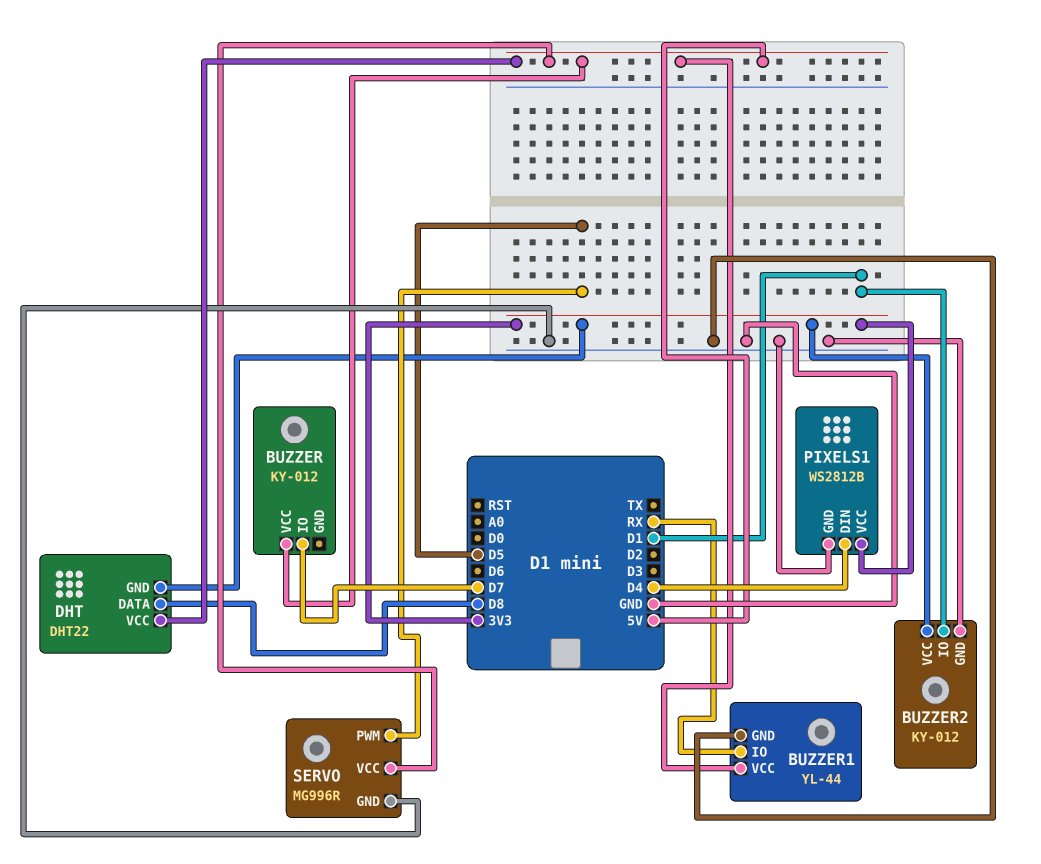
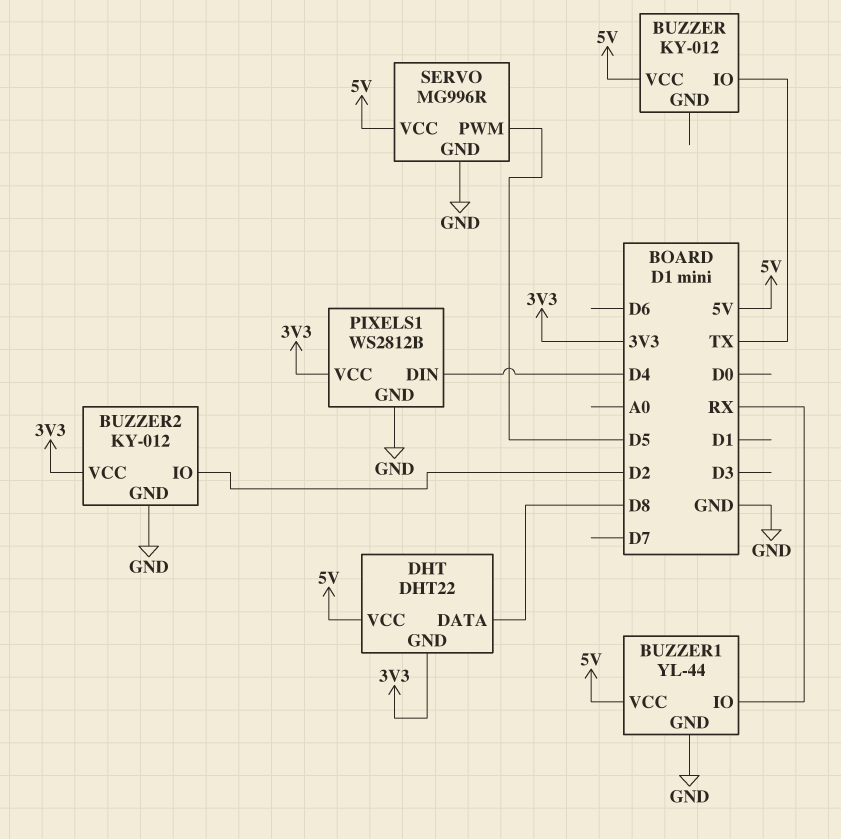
BUZZER pin IO: D7 -> TX
BUZZER2 pin IO: D1 -> D2

